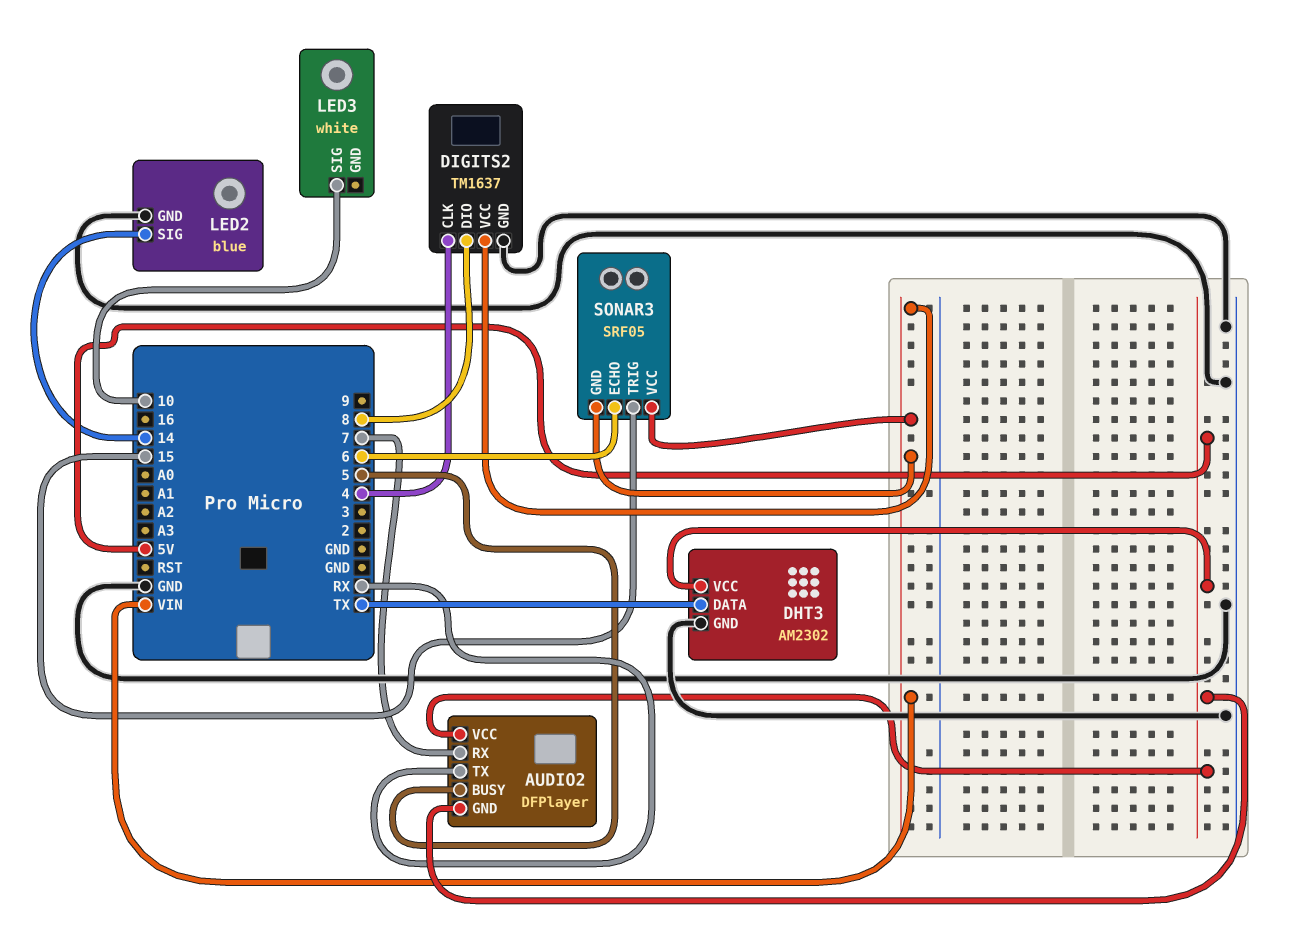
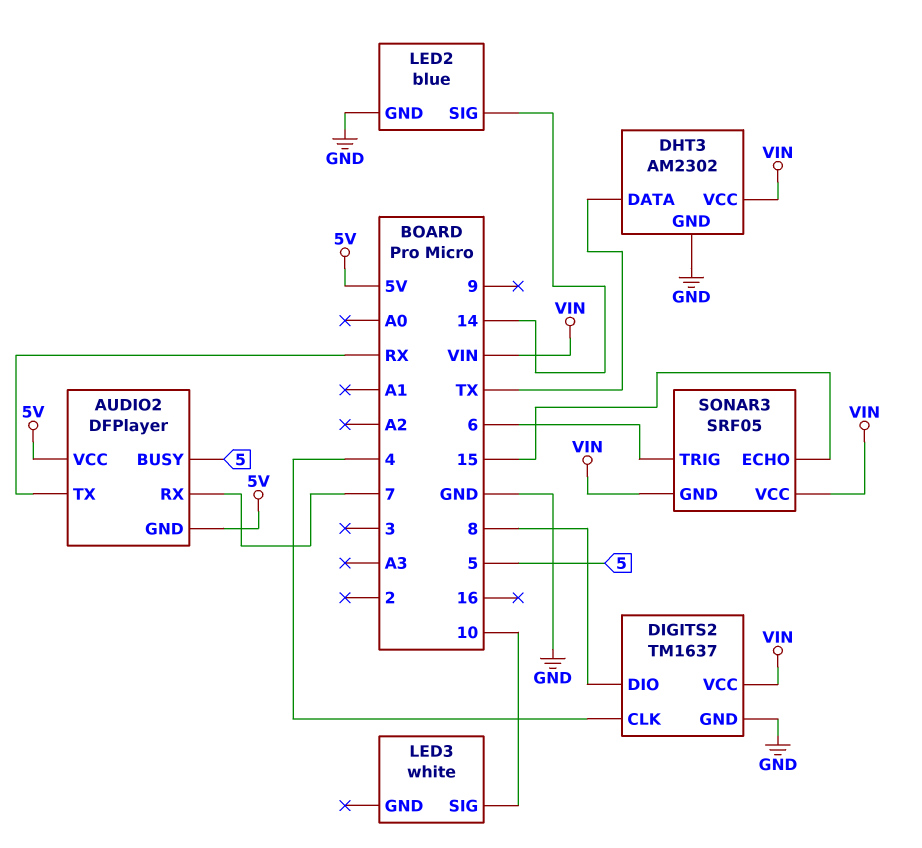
DHT3 pin VCC: 5V -> VIN
SONAR3 pin ECHO: 6 -> 15
SONAR3 pin TRIG: 15 -> 6

